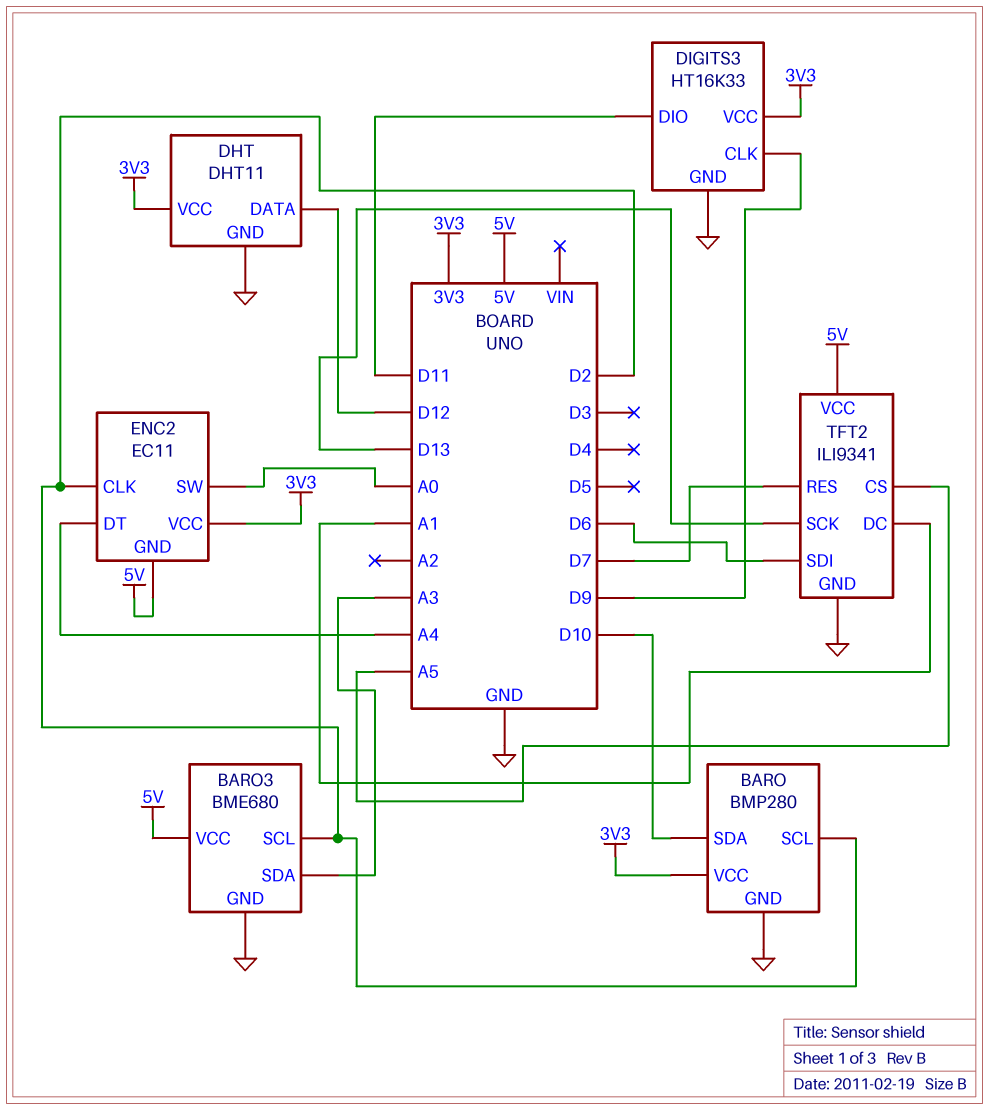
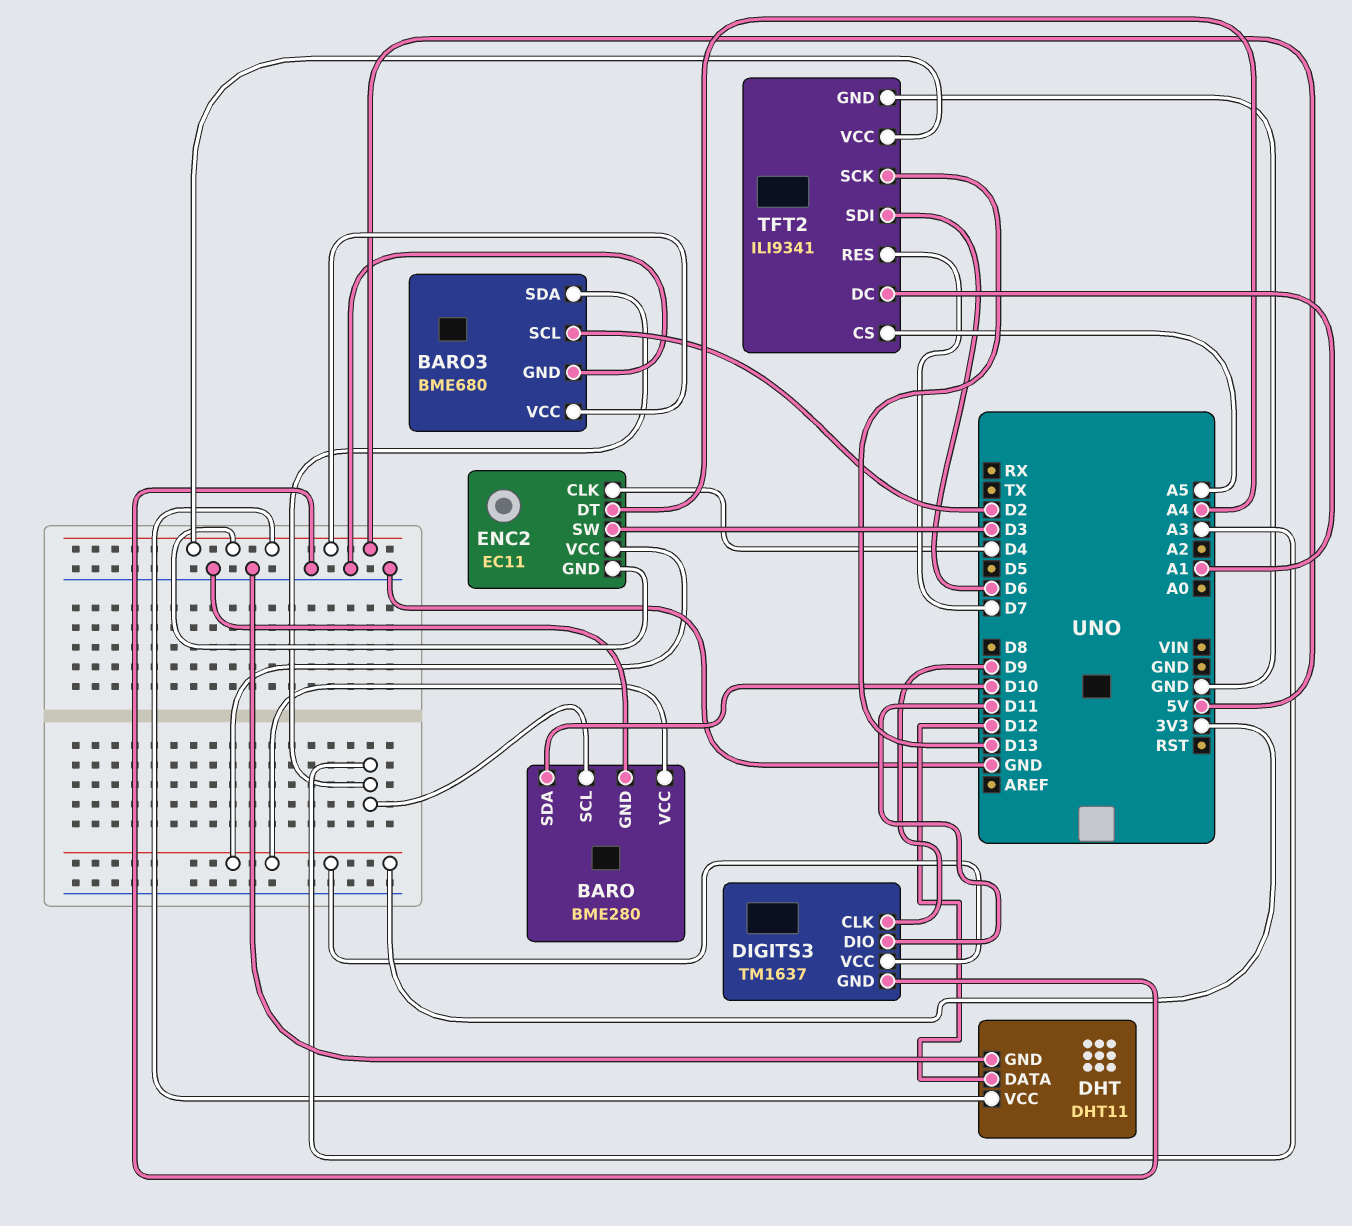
BARO: BMP280 -> BME280
BARO pin SCL: D2 -> A3
DHT pin VCC: 3V3 -> 5V
DIGITS3: HT16K33 -> TM1637
ENC2 pin CLK: D2 -> D4
ENC2 pin SW: A0 -> D3

